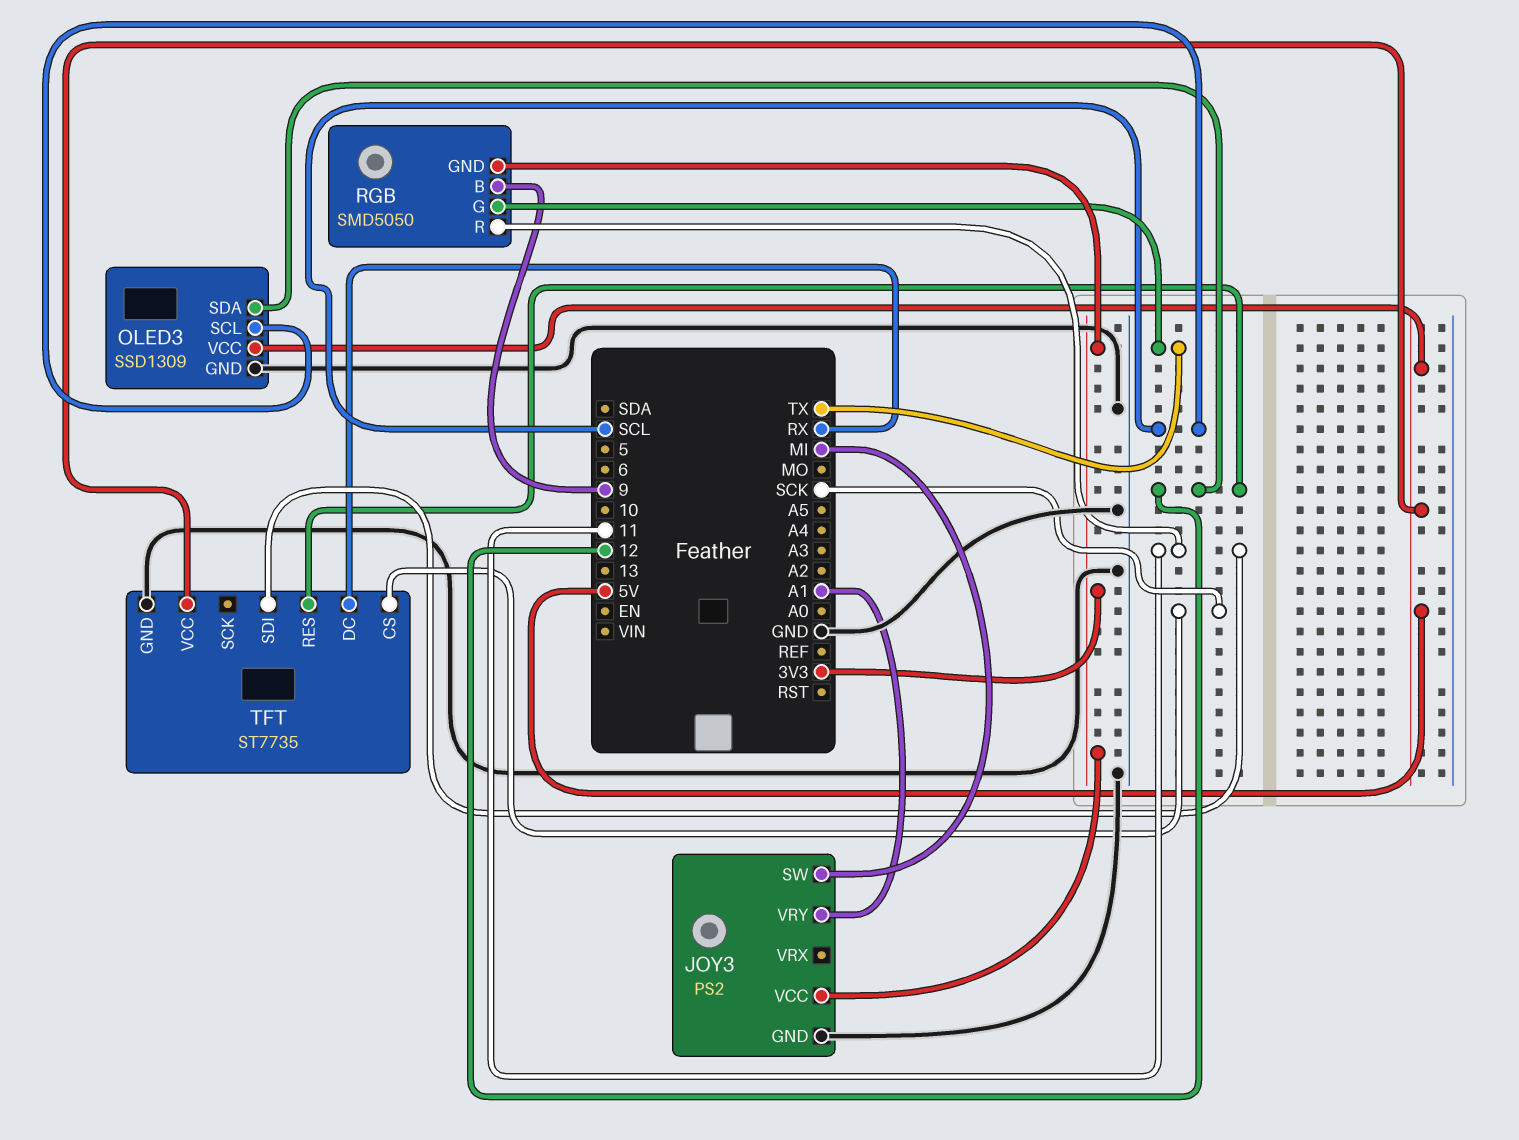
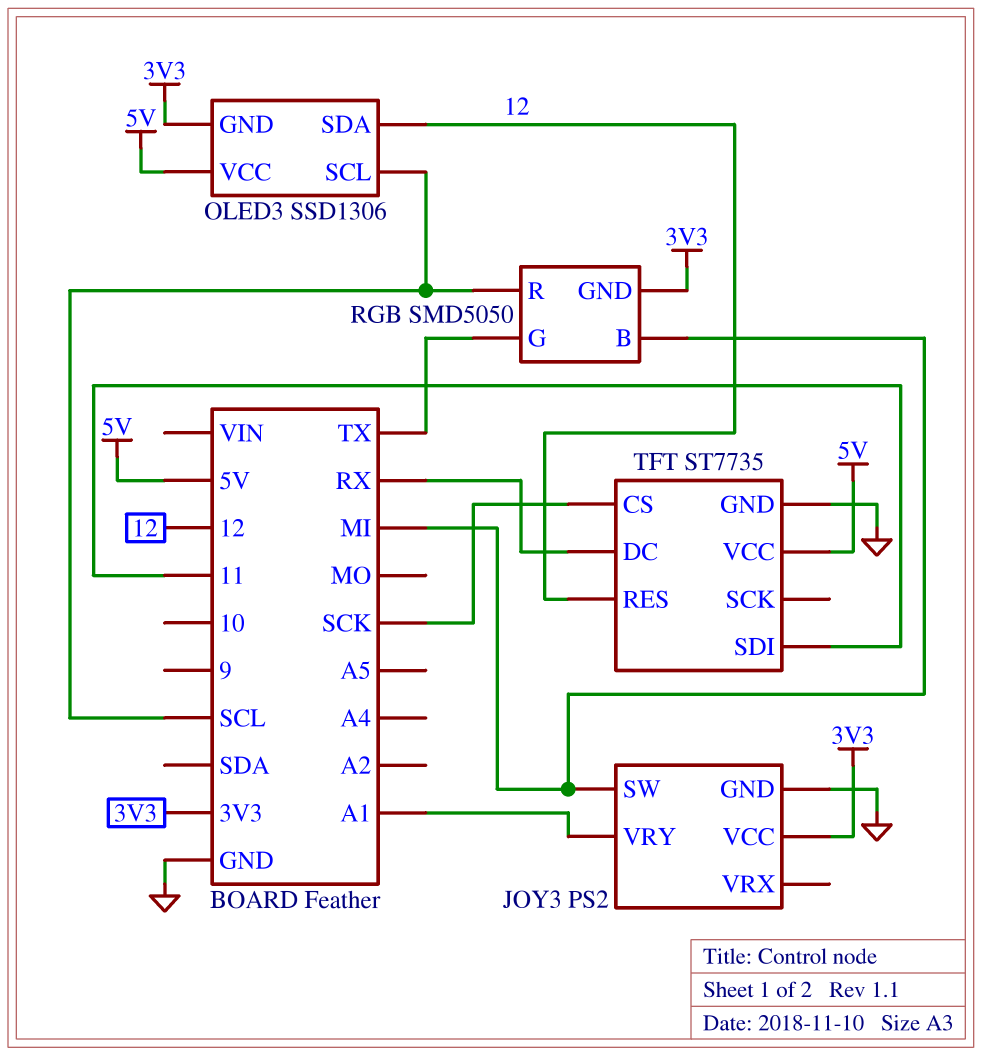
OLED3: SSD1309 -> SSD1306
OLED3 pin GND: GND -> 3V3
RGB pin B: 9 -> MI
RGB pin R: 11 -> SCL

